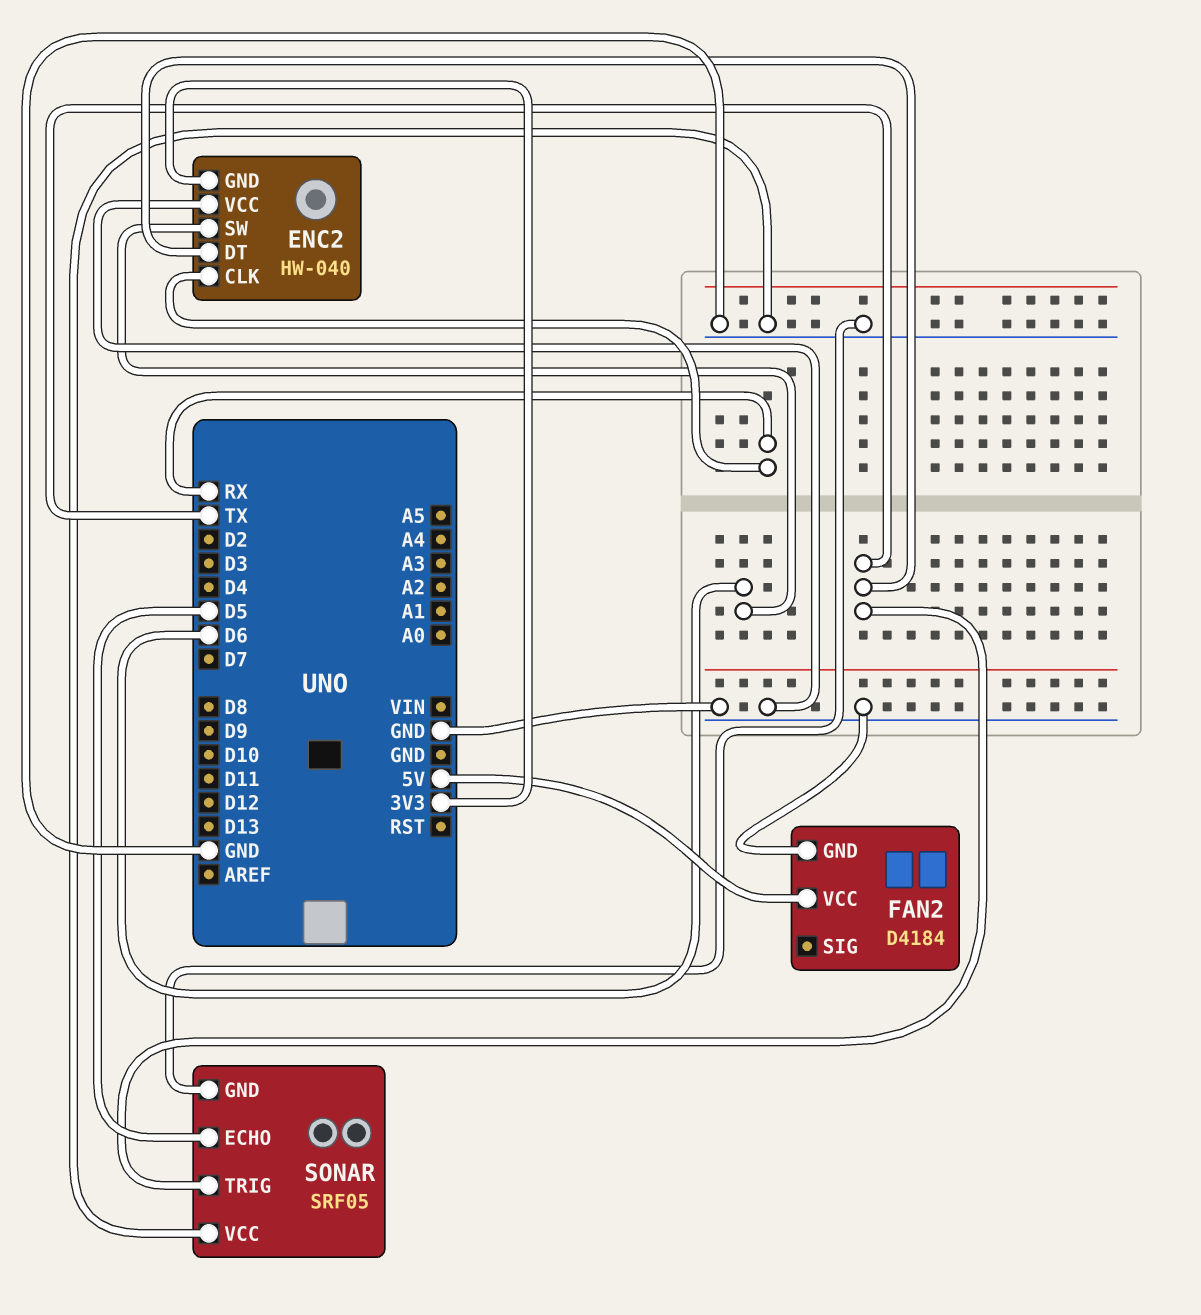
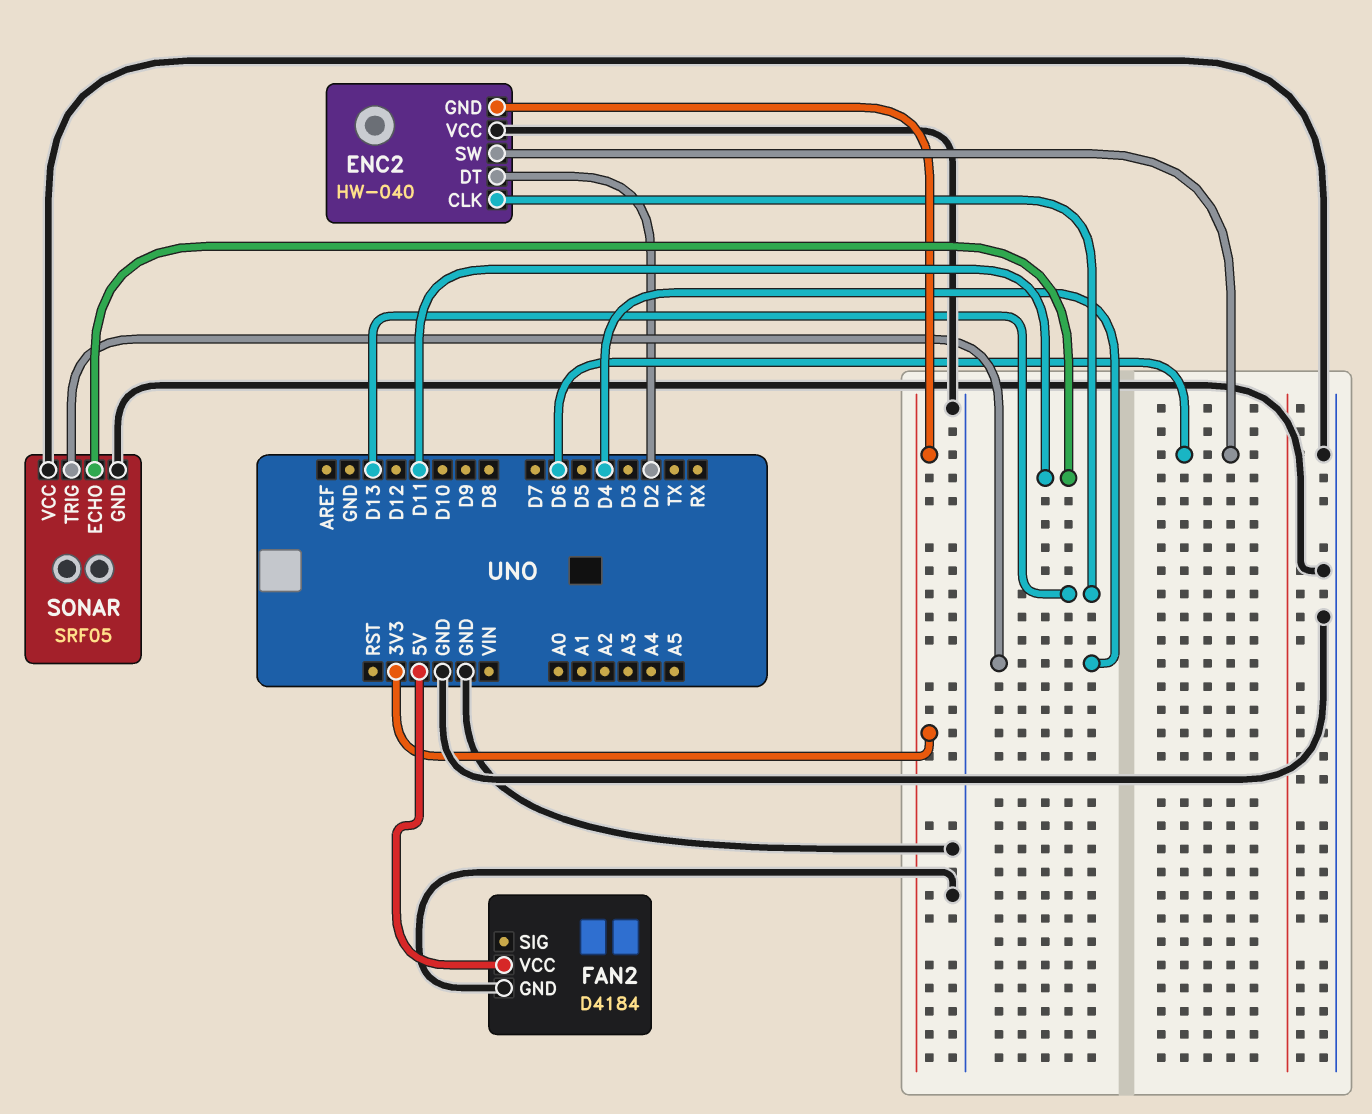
ENC2 pin CLK: RX -> D13
ENC2 pin DT: TX -> D2
SONAR pin ECHO: D5 -> D11
SONAR pin TRIG: TX -> D4

